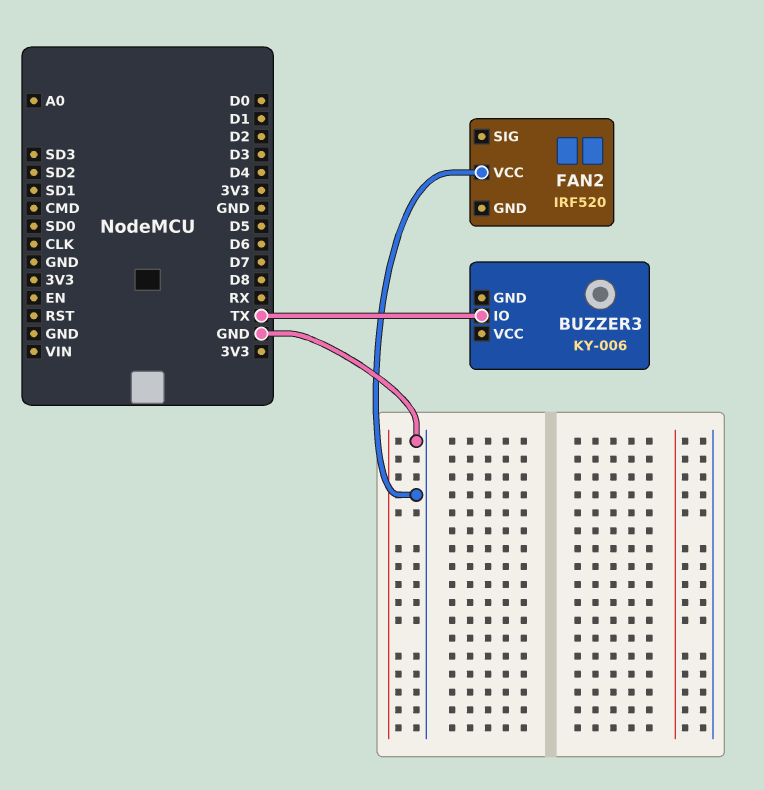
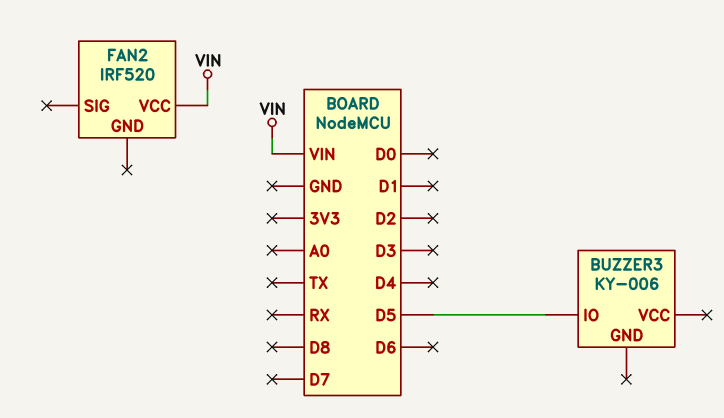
BUZZER3 pin IO: TX -> D5
FAN2 pin VCC: GND -> VIN

